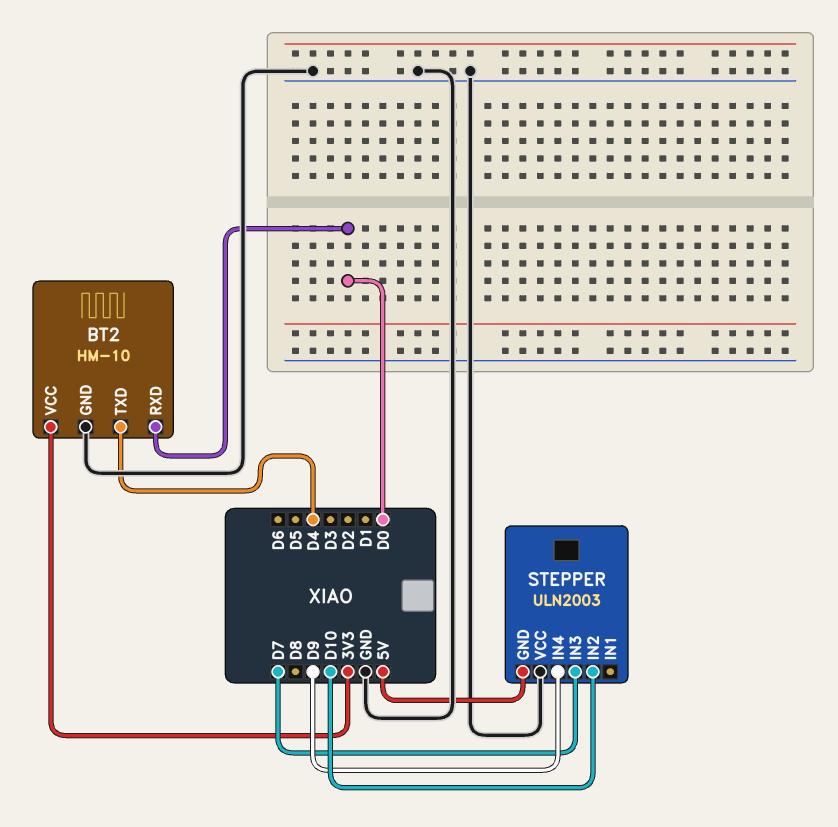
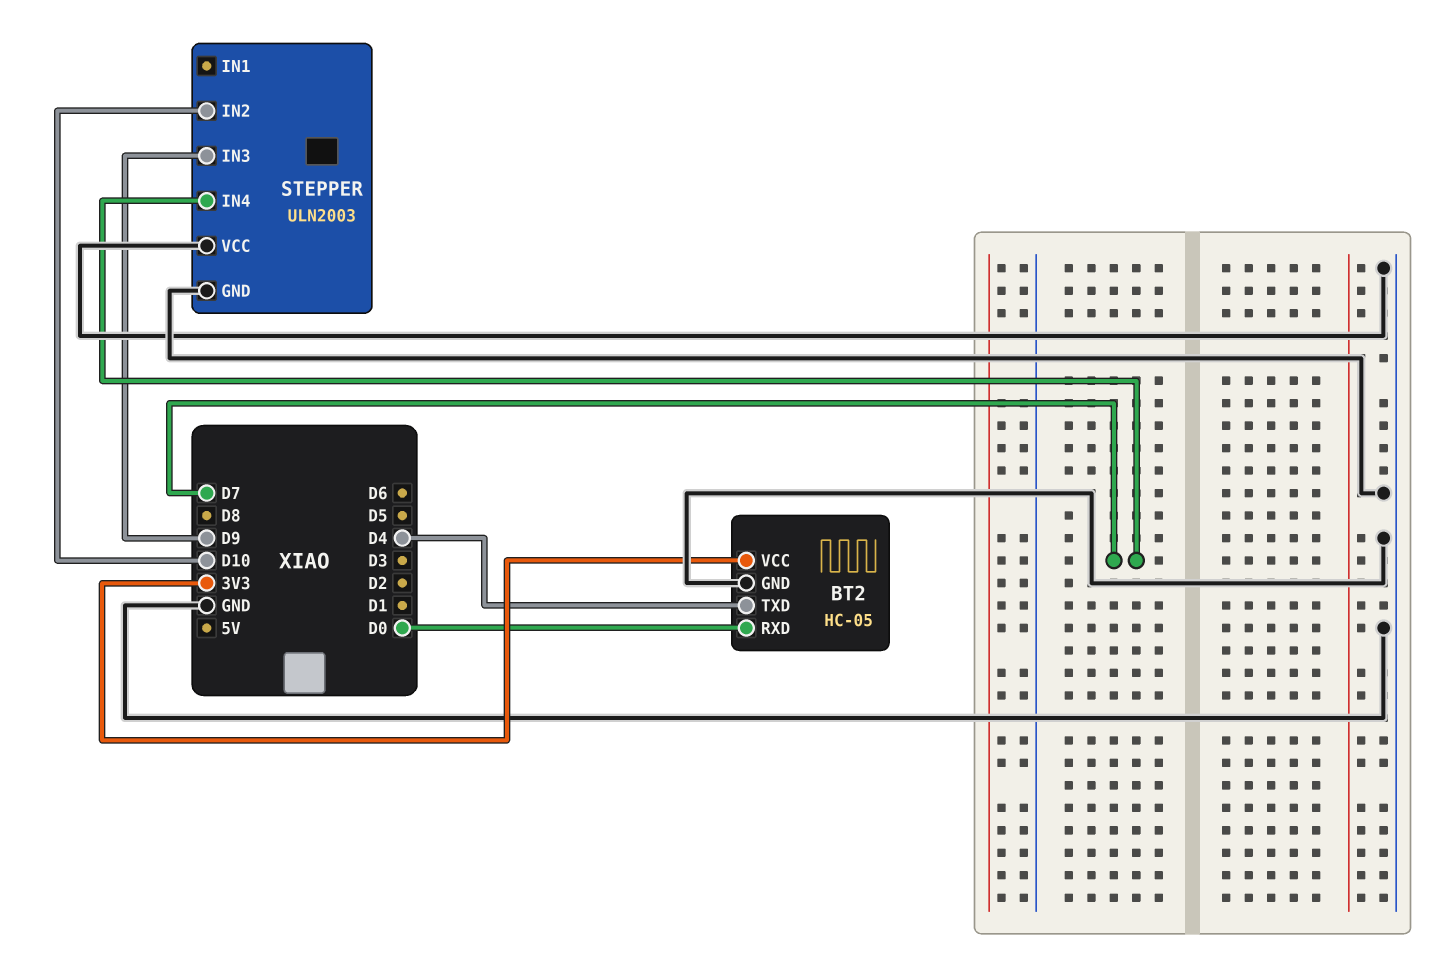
BT2: HM-10 -> HC-05
STEPPER pin GND: 5V -> GND
STEPPER pin IN3: D7 -> D9
STEPPER pin IN4: D9 -> D7

